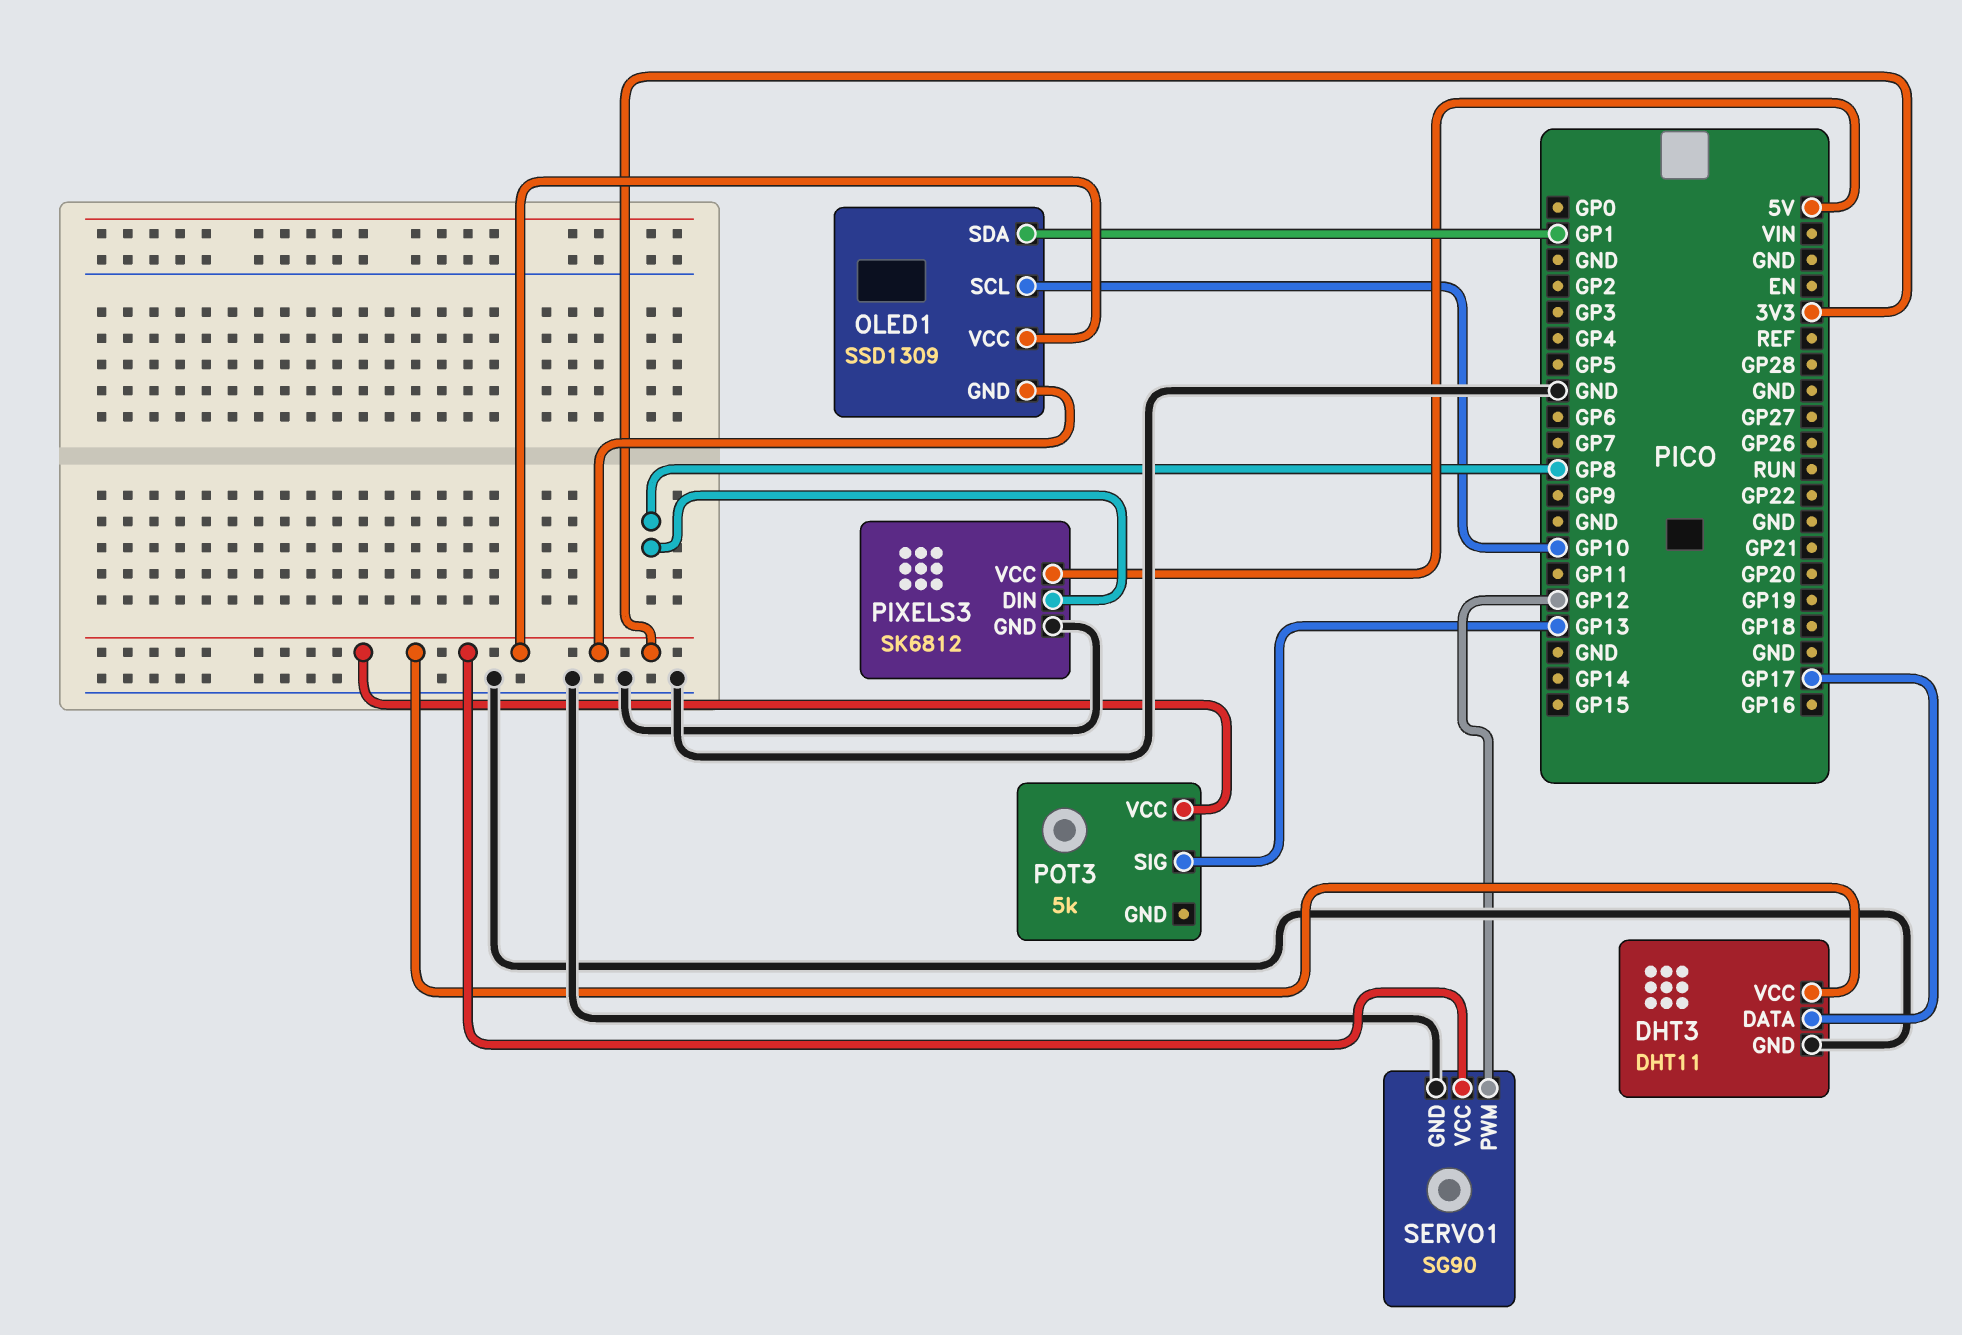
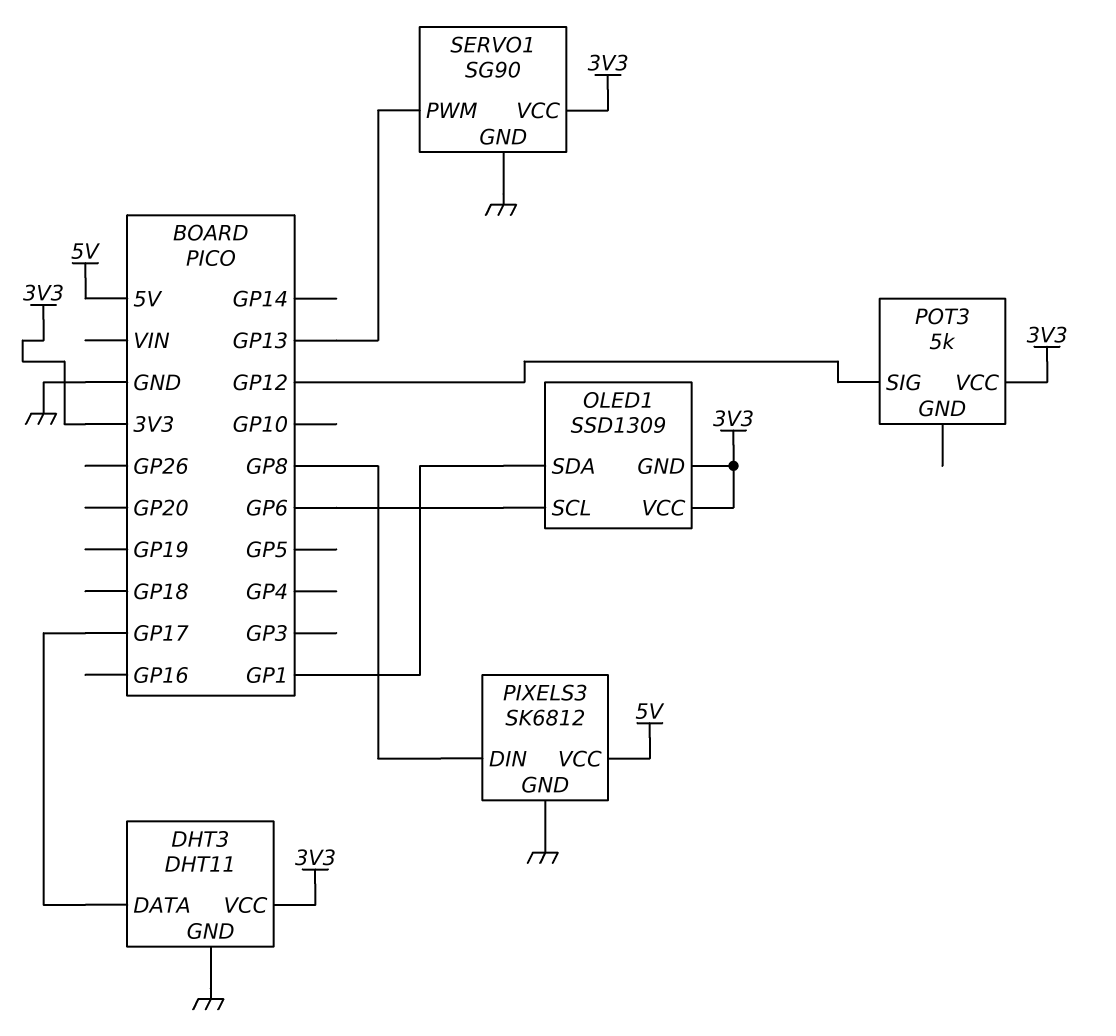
OLED1 pin SCL: GP10 -> GP6
POT3 pin SIG: GP13 -> GP12
SERVO1 pin PWM: GP12 -> GP13

